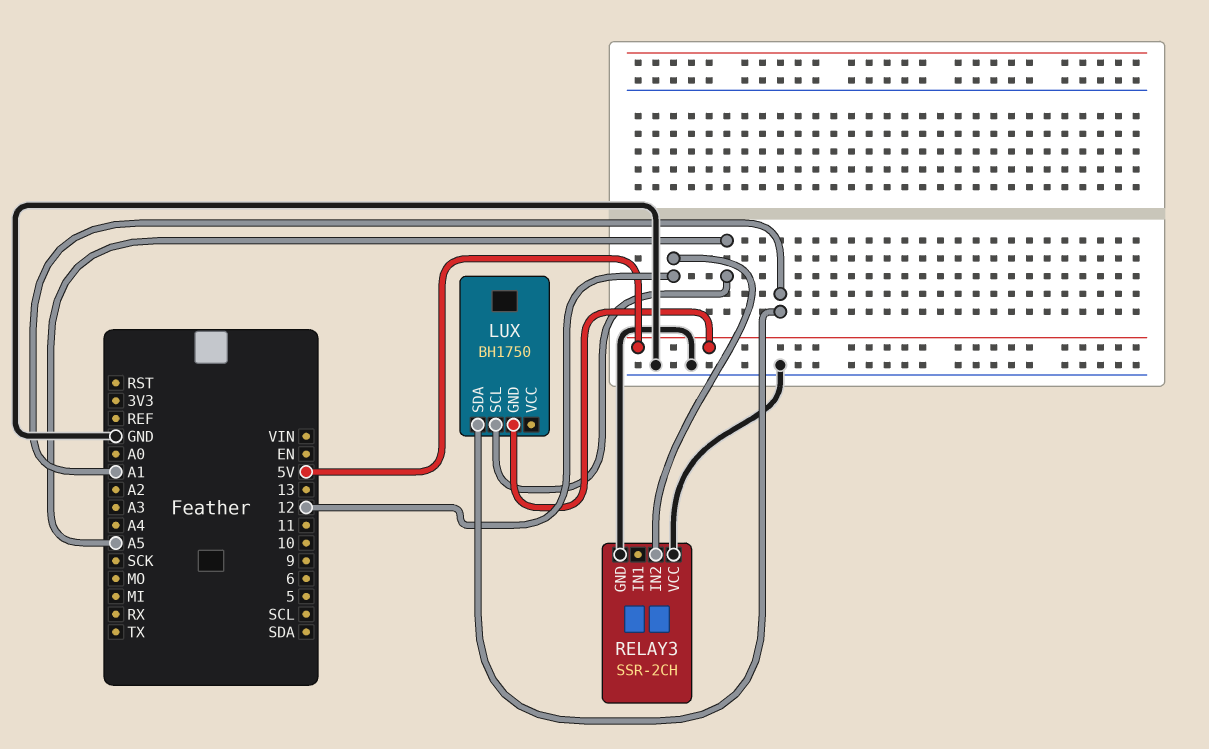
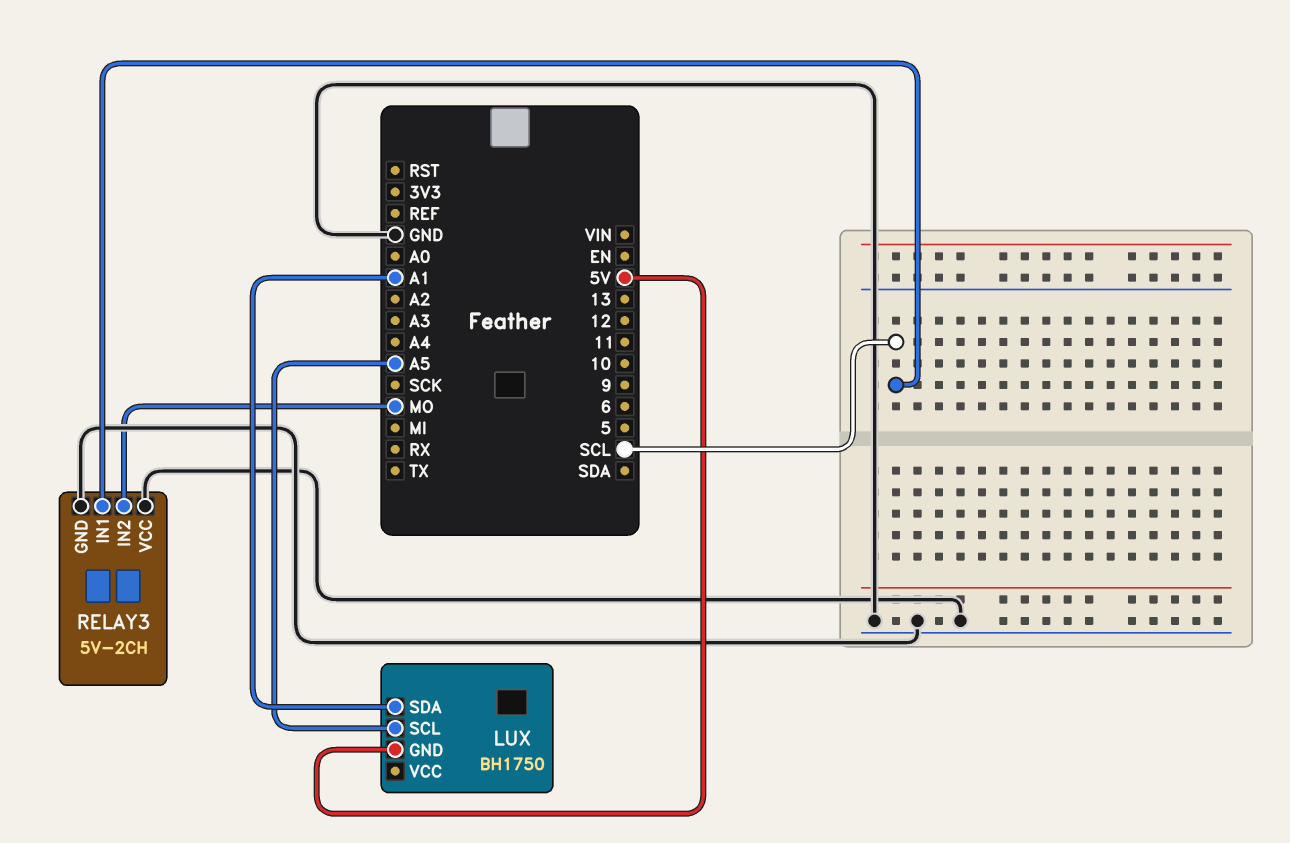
RELAY3: SSR-2CH -> 5V-2CH
RELAY3 pin IN1: none -> SCL
RELAY3 pin IN2: 12 -> MO

